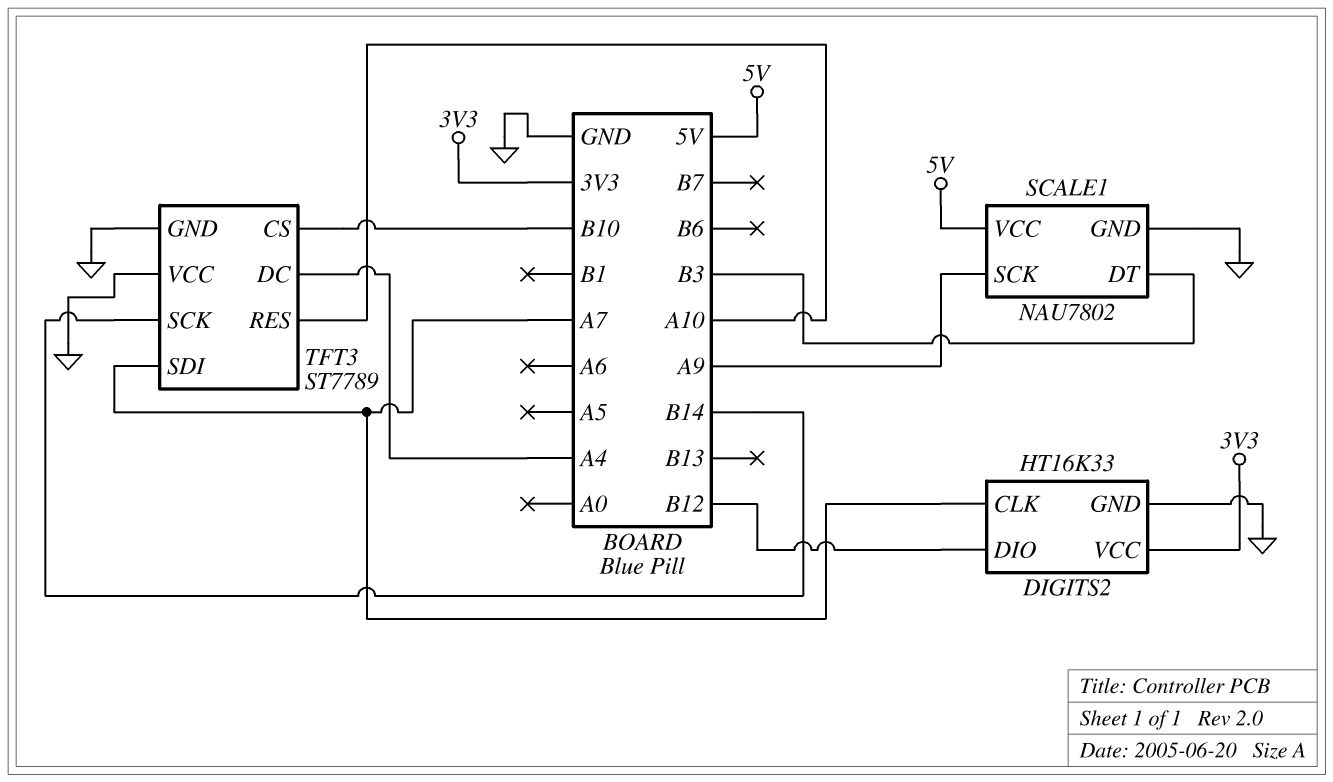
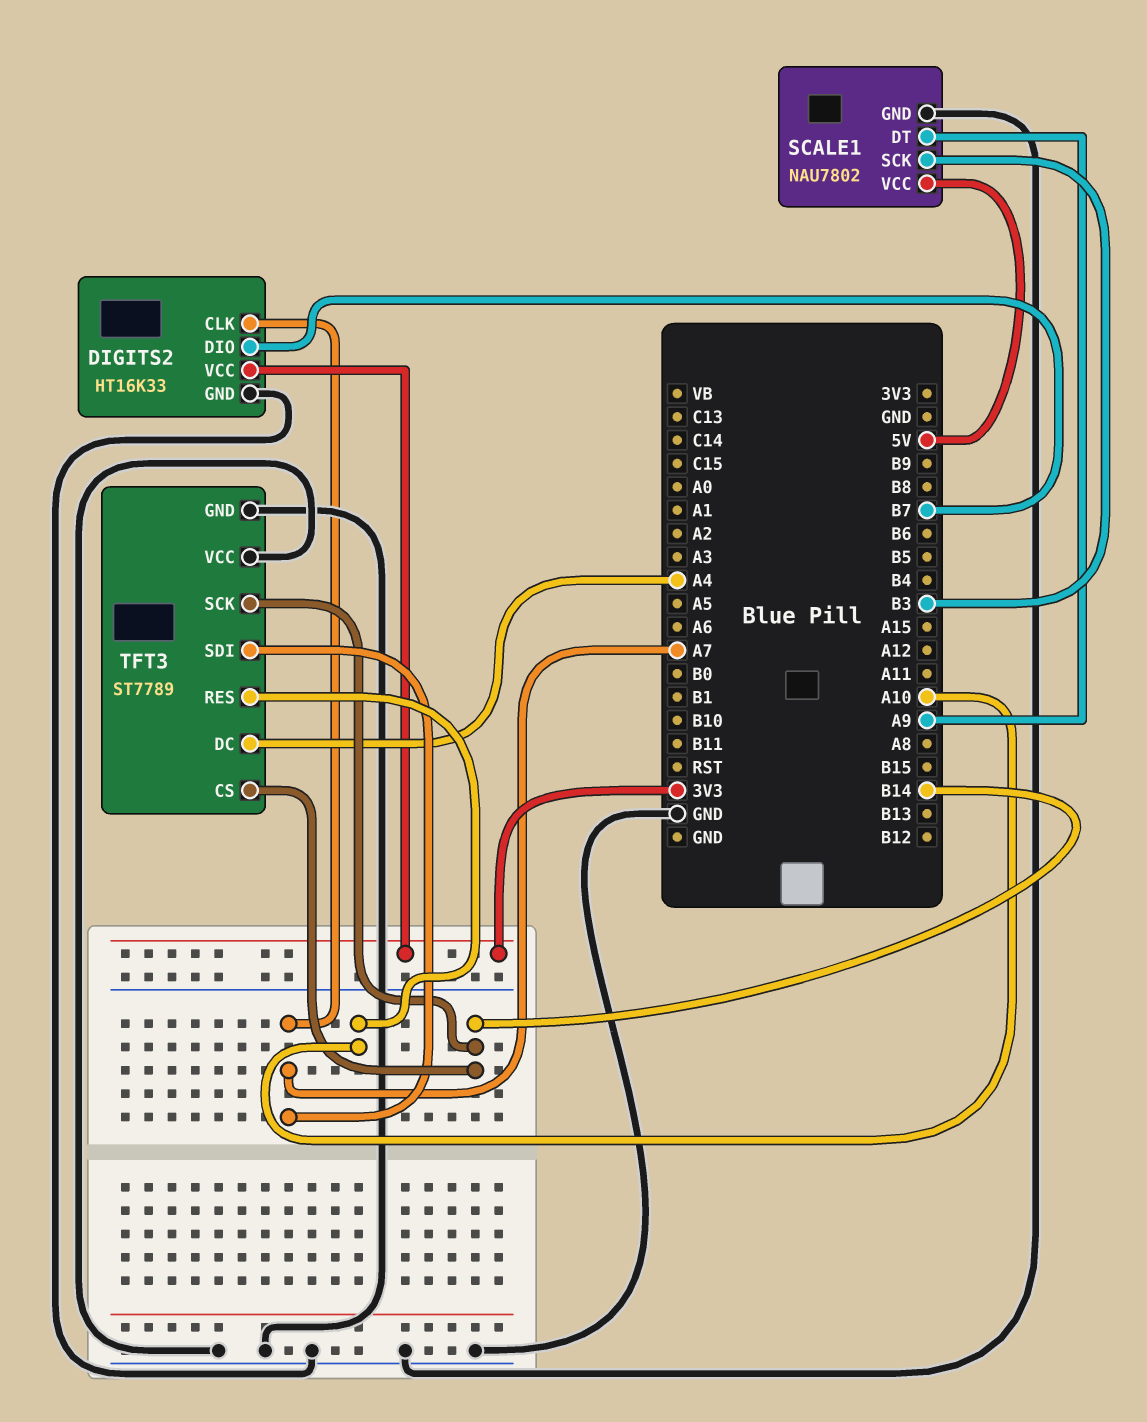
DIGITS2 pin DIO: B12 -> B7
SCALE1 pin DT: B3 -> A9
SCALE1 pin SCK: A9 -> B3
TFT3 pin CS: B10 -> B14

